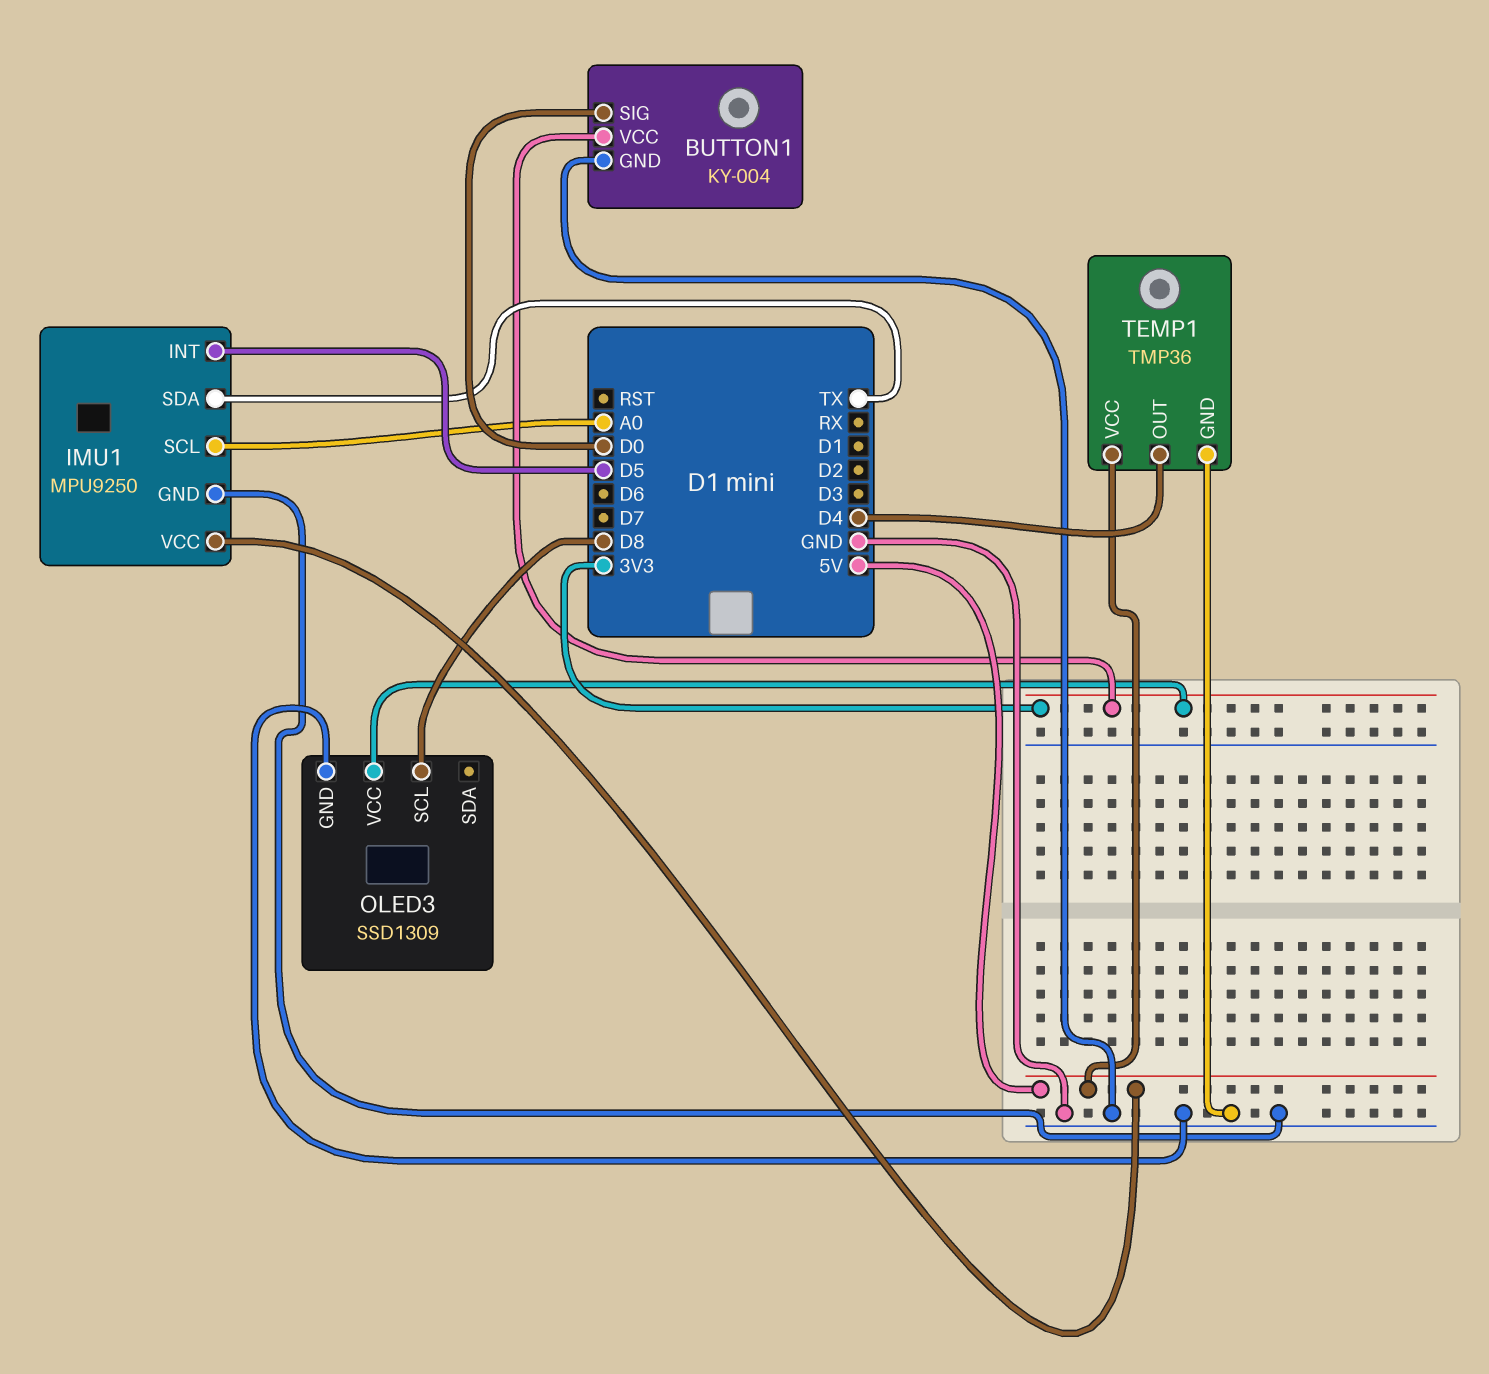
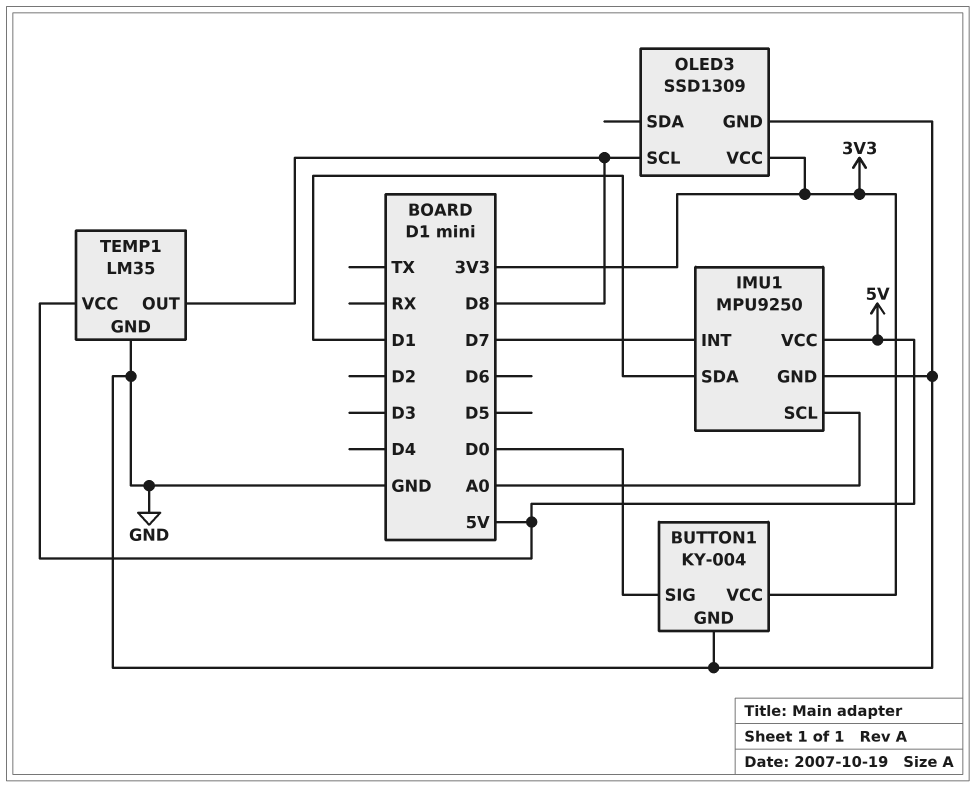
IMU1 pin INT: D5 -> D7
IMU1 pin SDA: TX -> D1
TEMP1: TMP36 -> LM35
TEMP1 pin OUT: D4 -> D8

